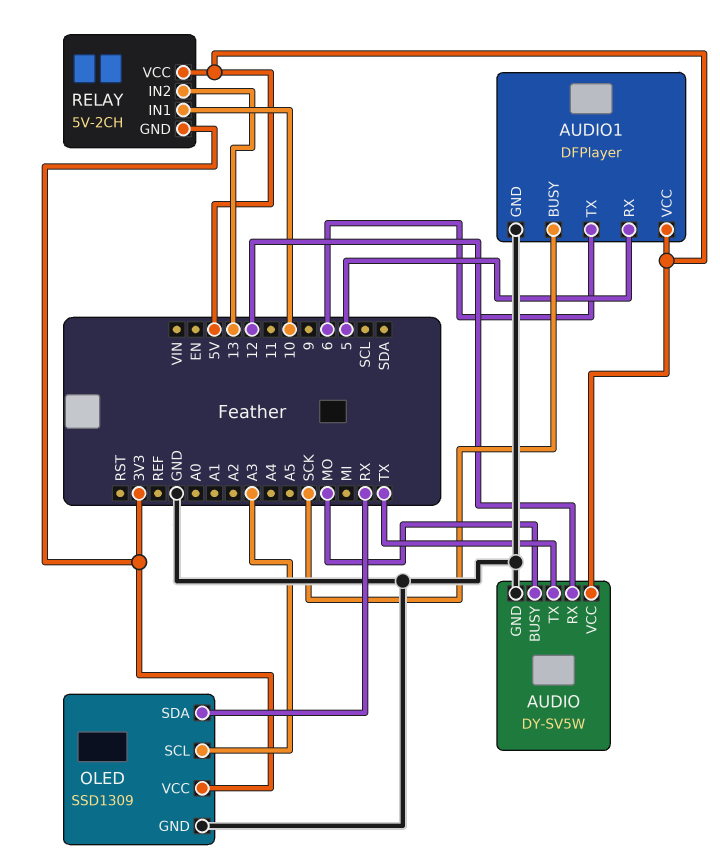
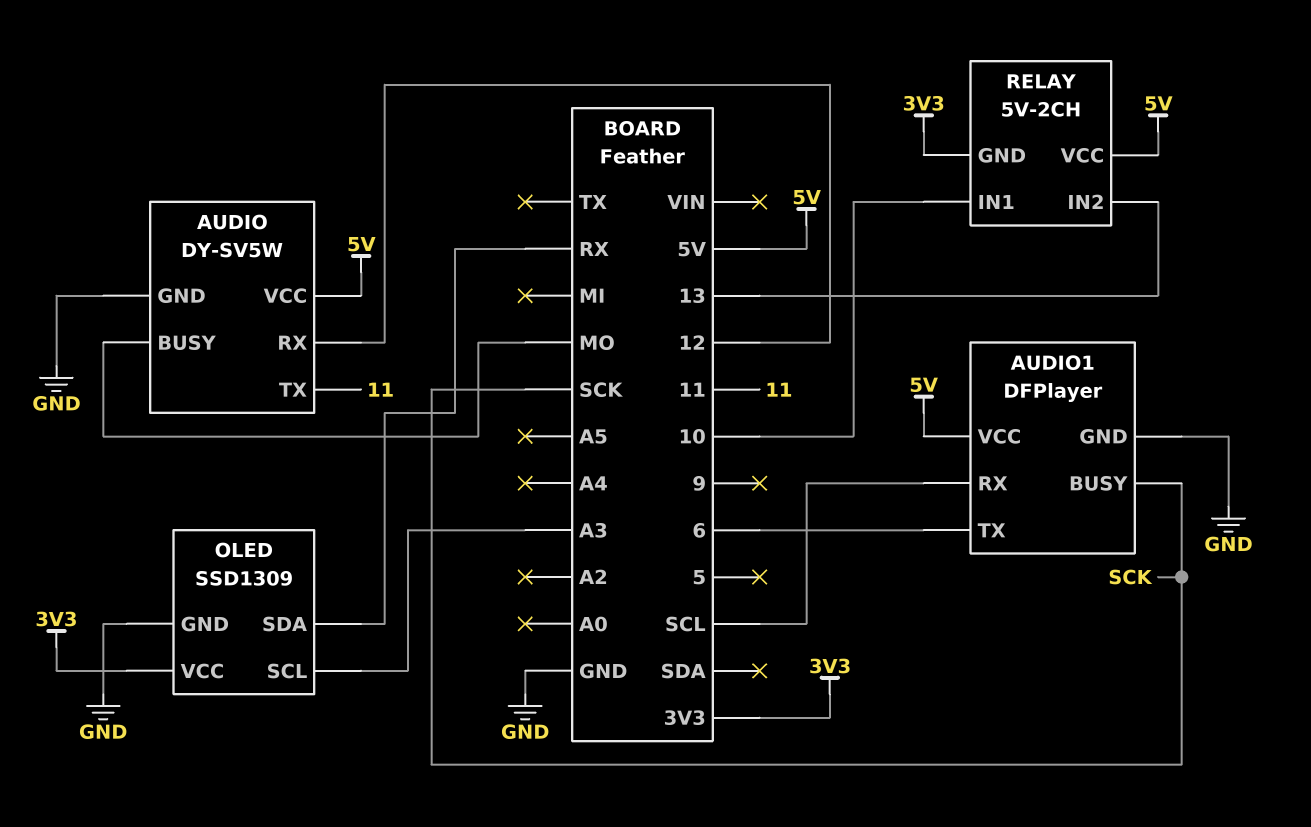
AUDIO pin TX: TX -> 11
AUDIO1 pin RX: 5 -> SCL

